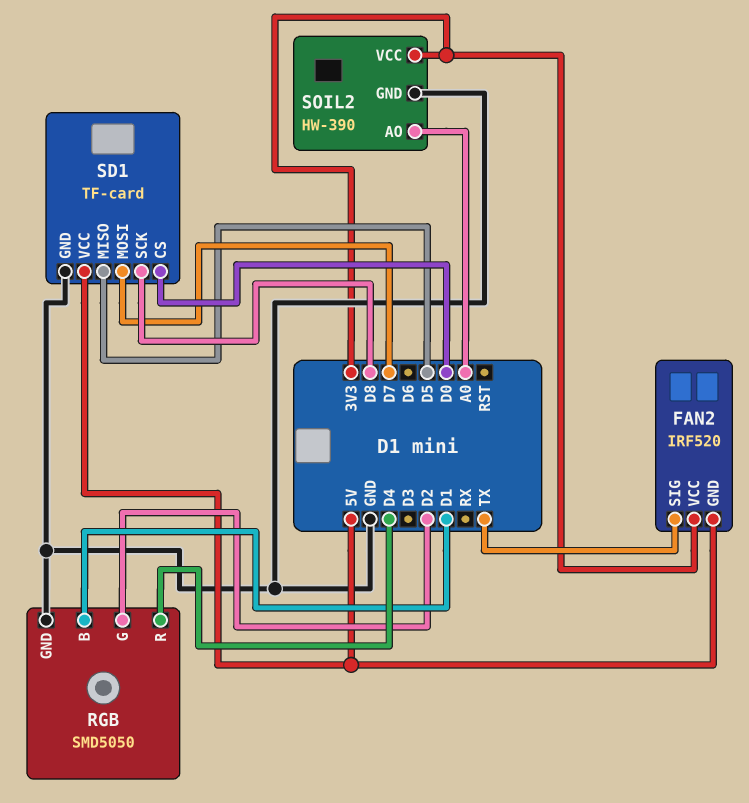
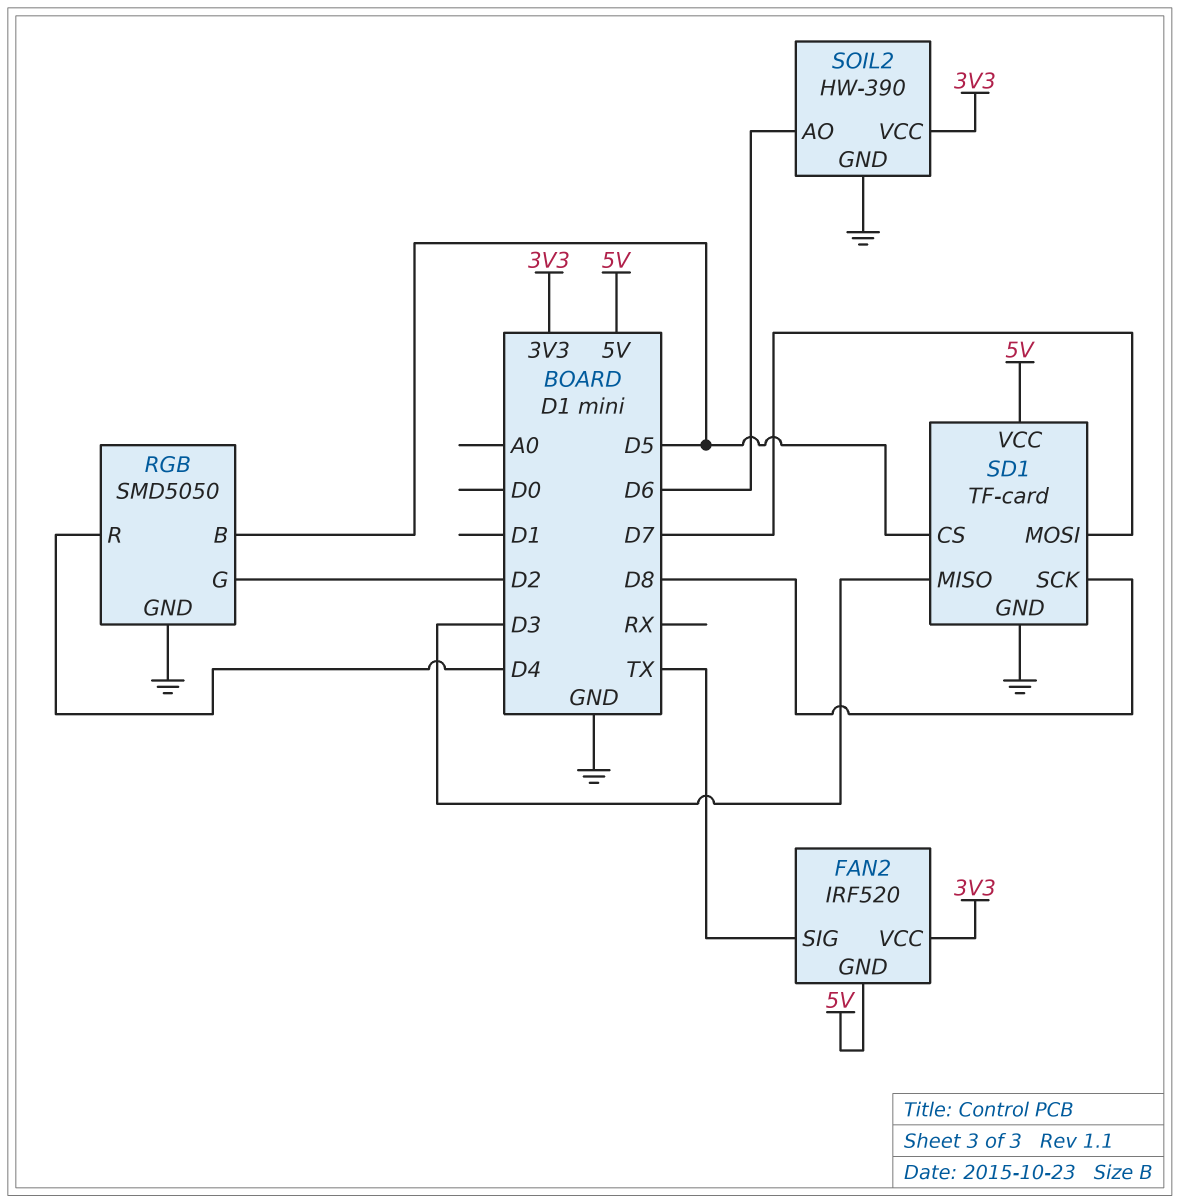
RGB pin B: D1 -> D5
SD1 pin CS: D0 -> D5
SD1 pin MISO: D5 -> D3
SOIL2 pin AO: A0 -> D6

